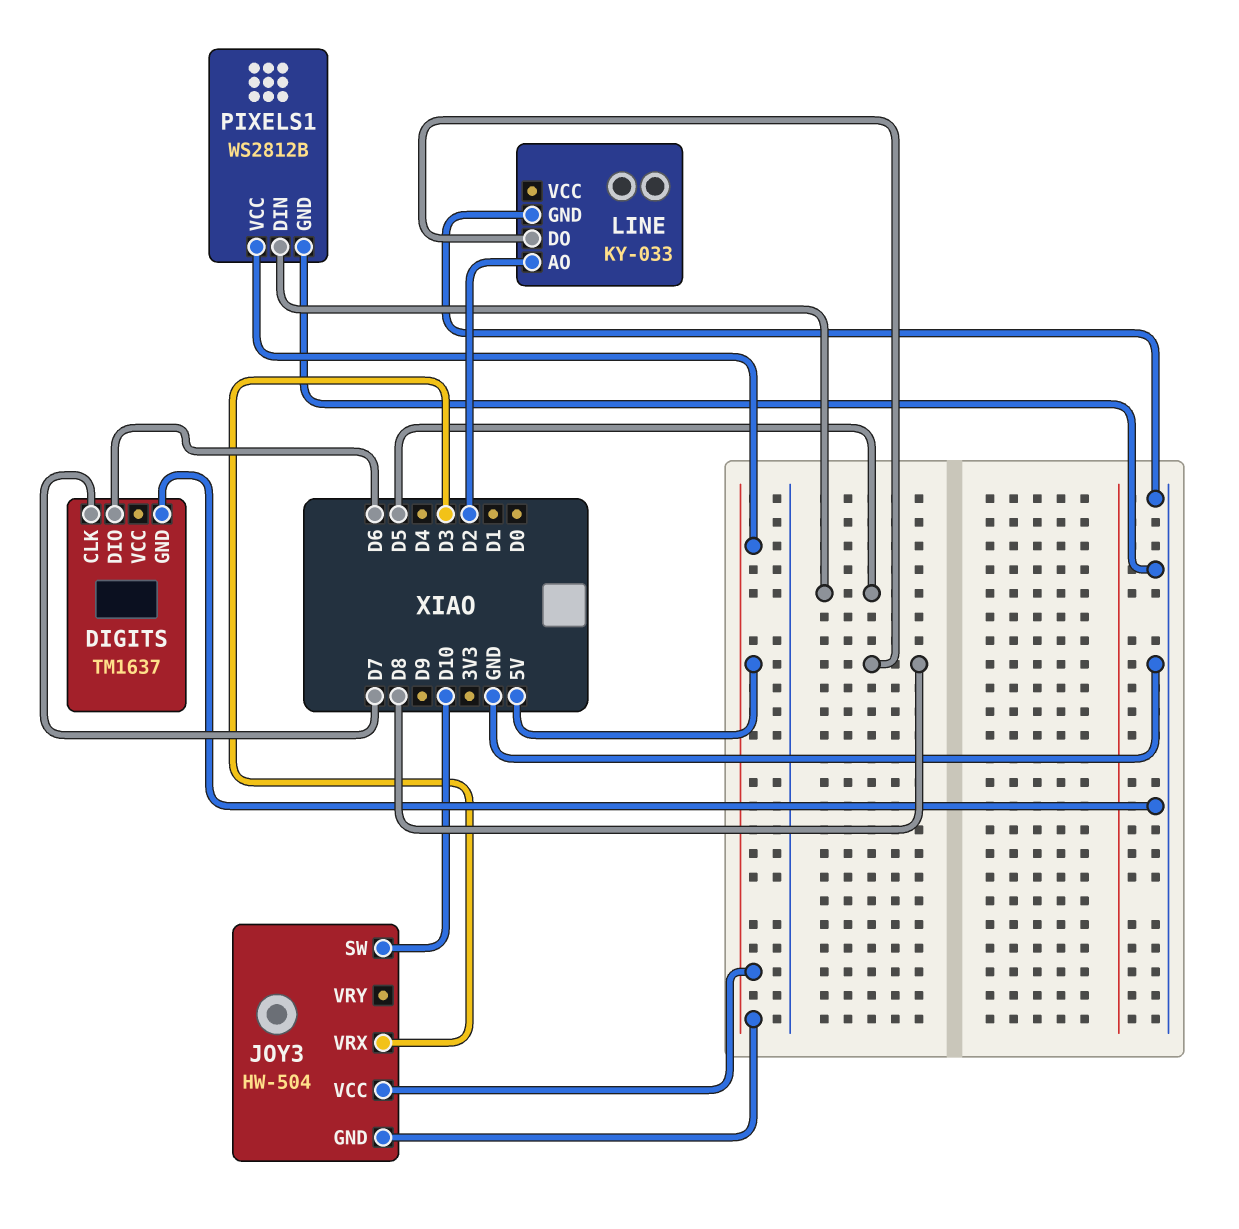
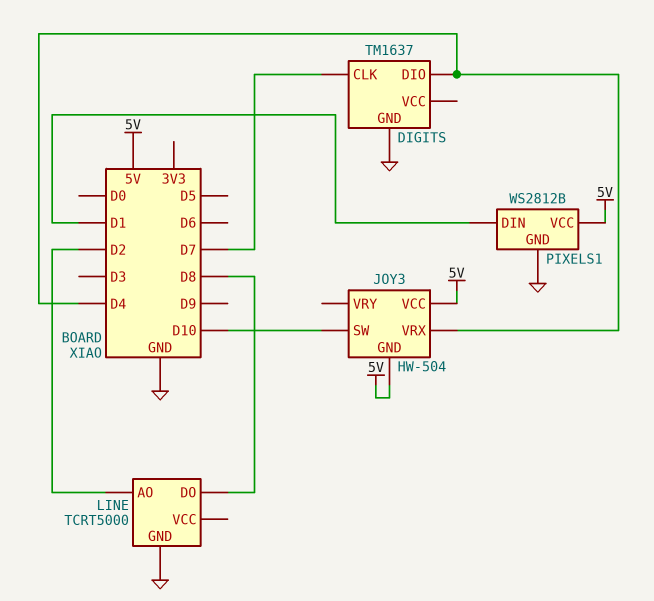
DIGITS pin DIO: D6 -> D4
JOY3 pin VRX: D3 -> D4
LINE: KY-033 -> TCRT5000
PIXELS1 pin DIN: D5 -> D1

